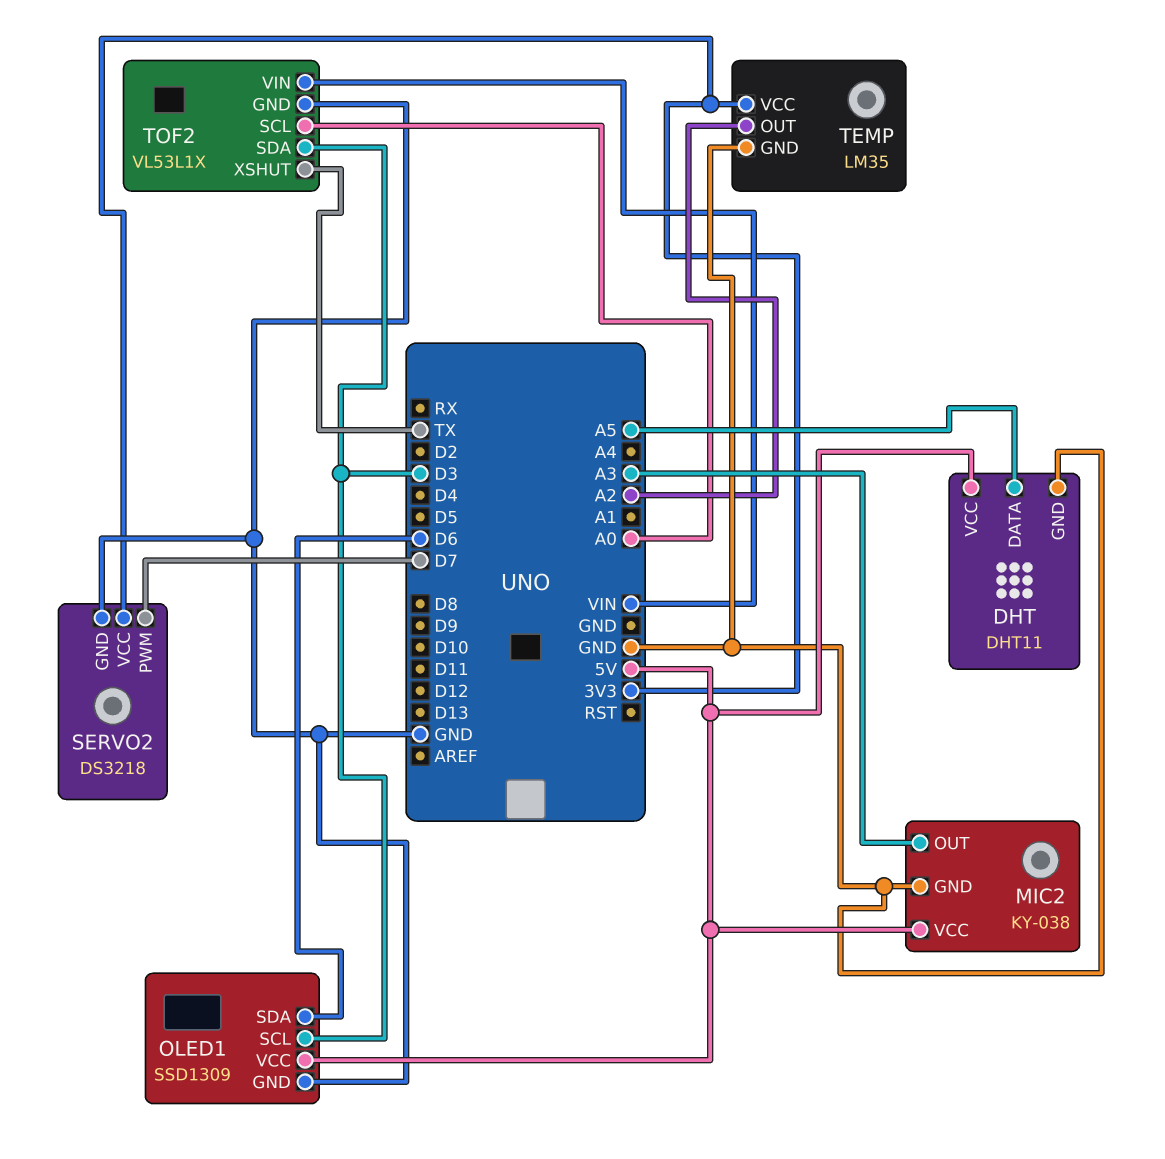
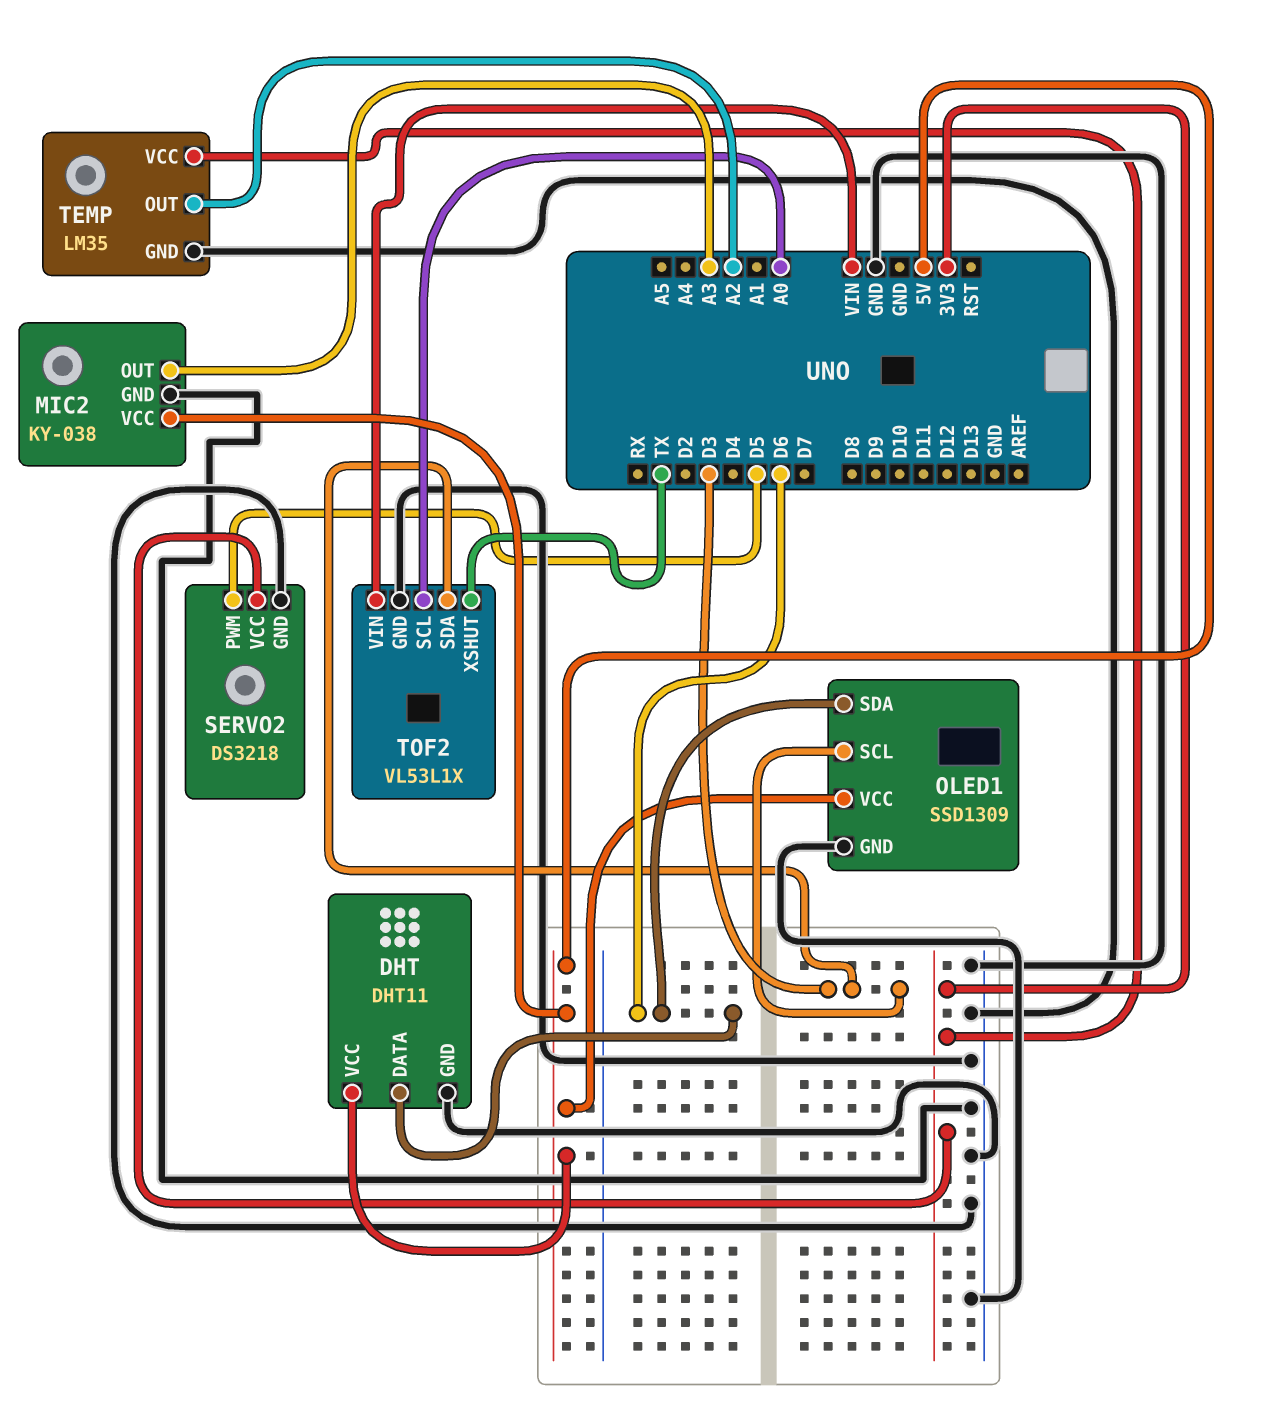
DHT pin DATA: A5 -> D6
SERVO2 pin PWM: D7 -> D5

